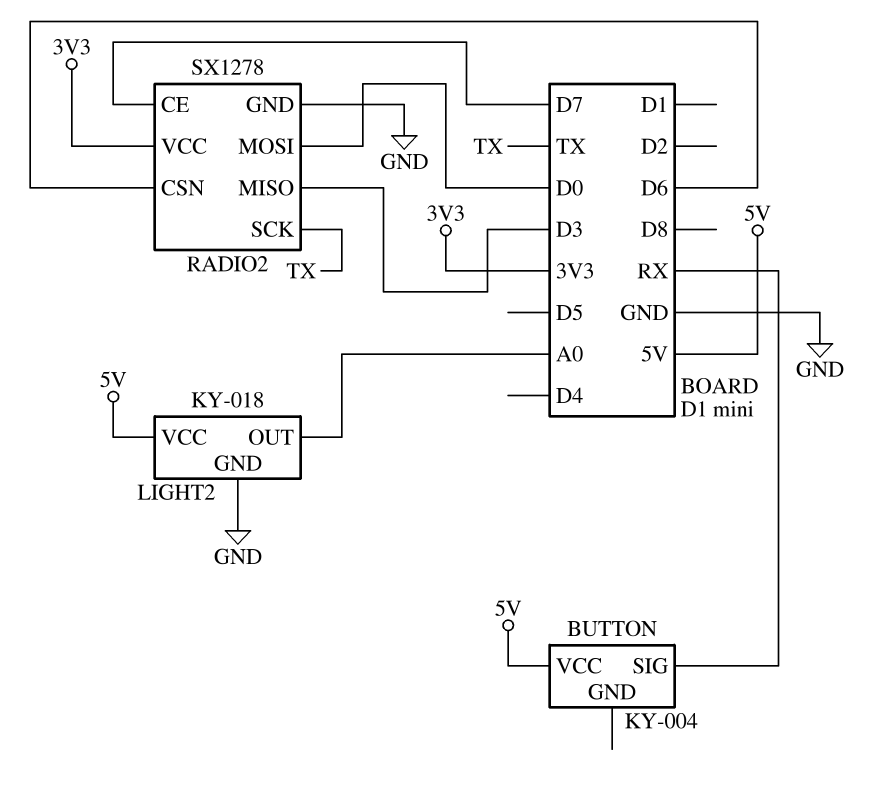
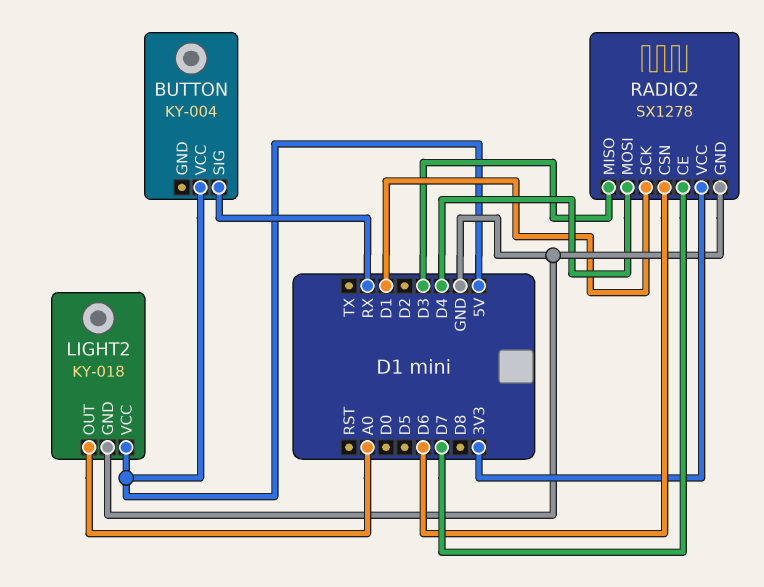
RADIO2 pin MOSI: D0 -> D4
RADIO2 pin SCK: TX -> D1

